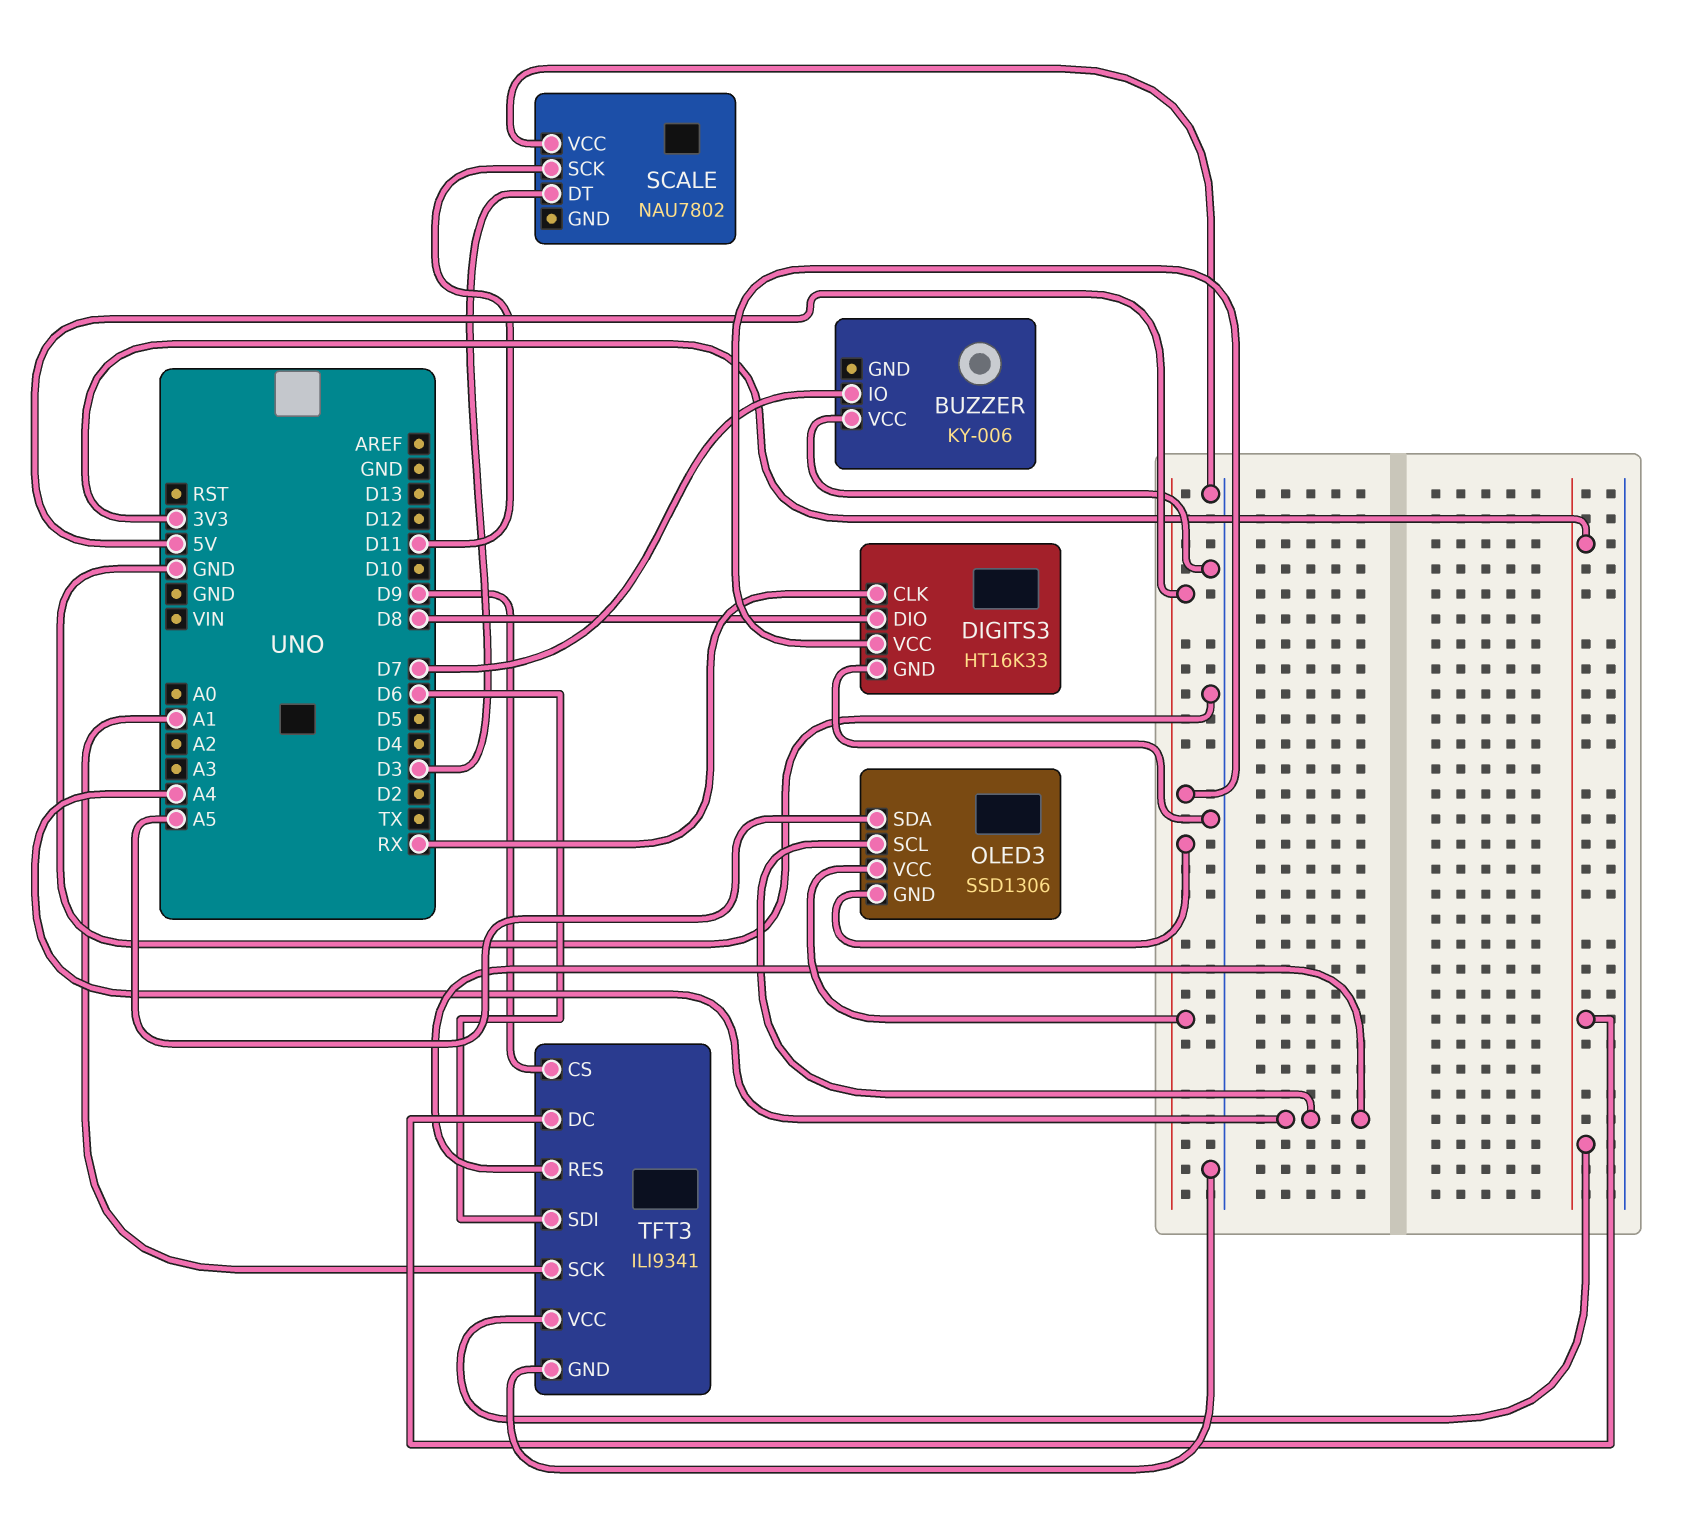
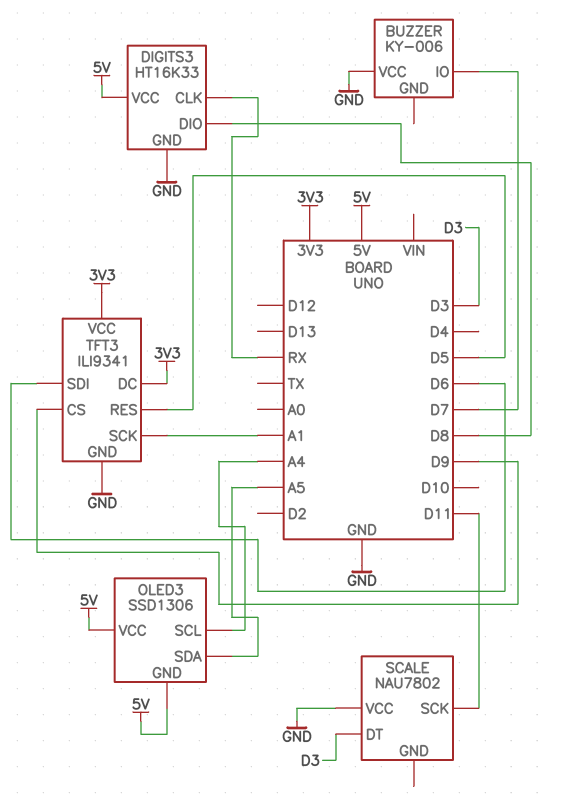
TFT3 pin RES: A4 -> D5

